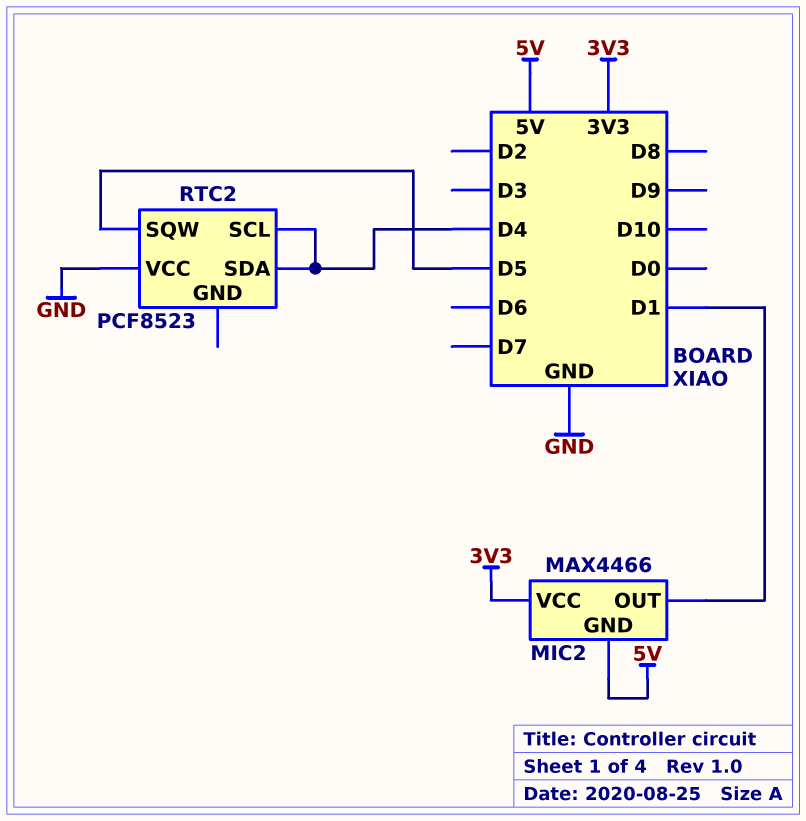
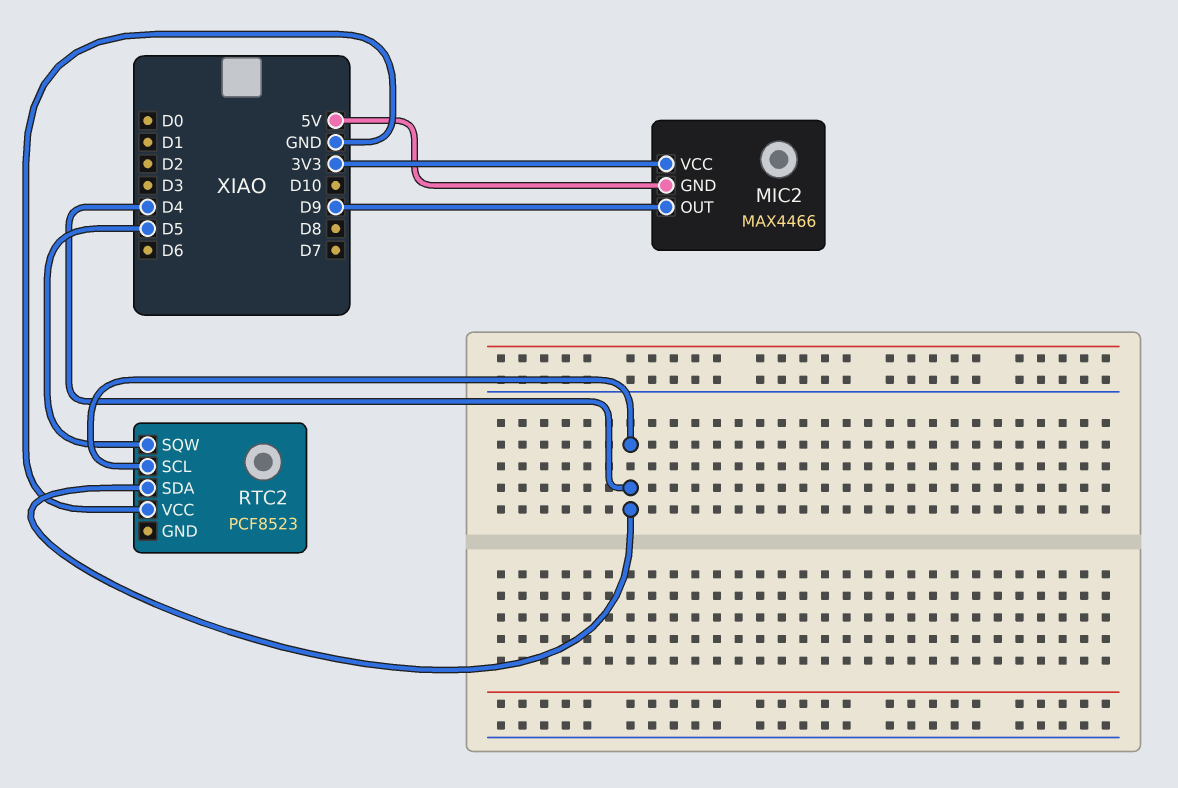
MIC2 pin OUT: D1 -> D9

